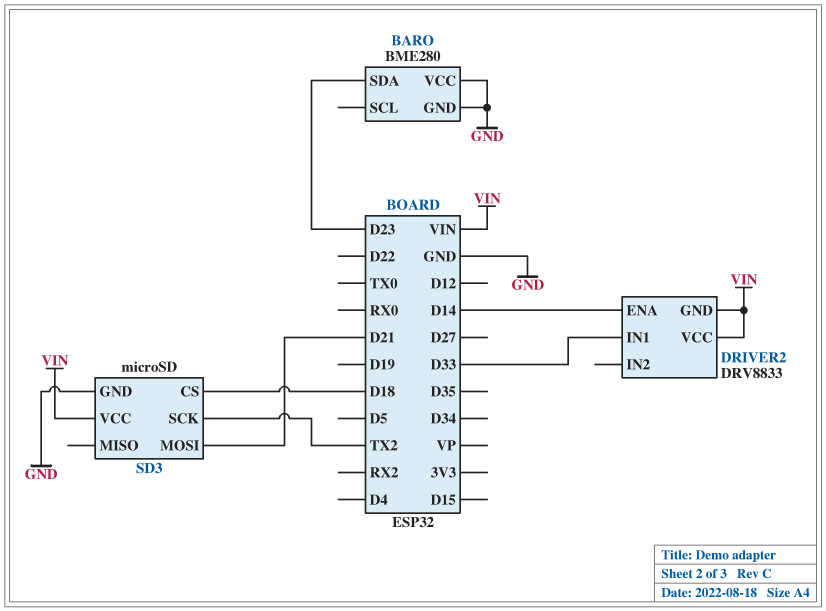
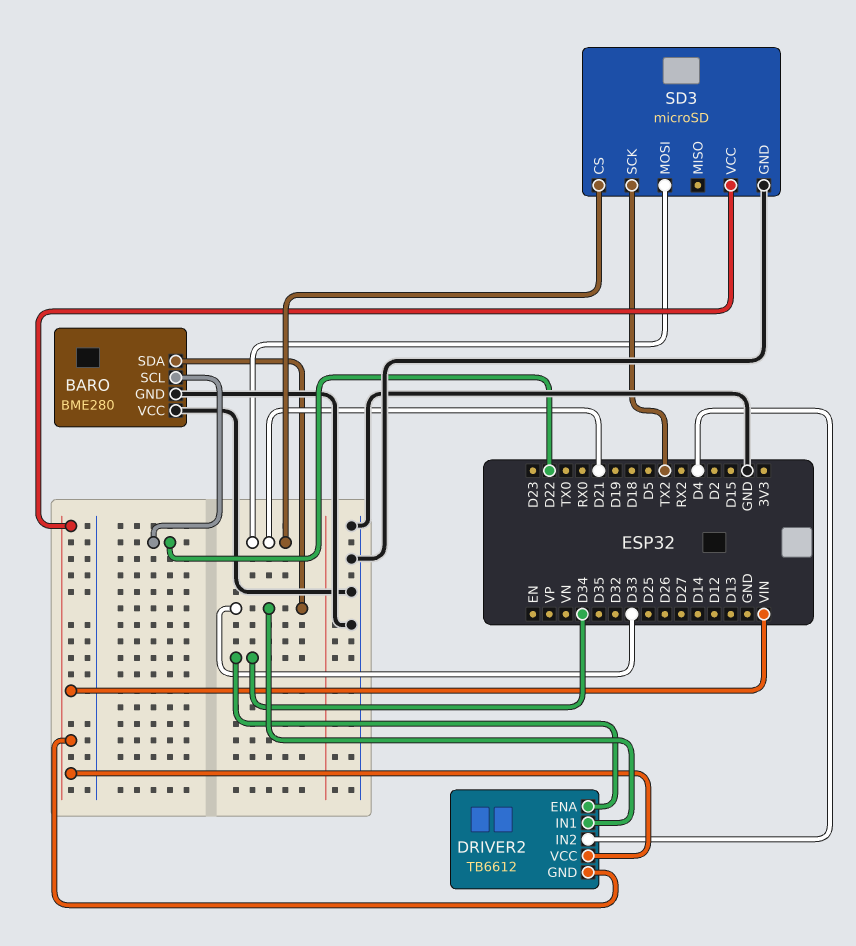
BARO pin SCL: none -> D22
BARO pin SDA: D23 -> D33
DRIVER2: DRV8833 -> TB6612
DRIVER2 pin ENA: D14 -> D34
DRIVER2 pin IN2: none -> D4
SD3 pin CS: D18 -> D21

